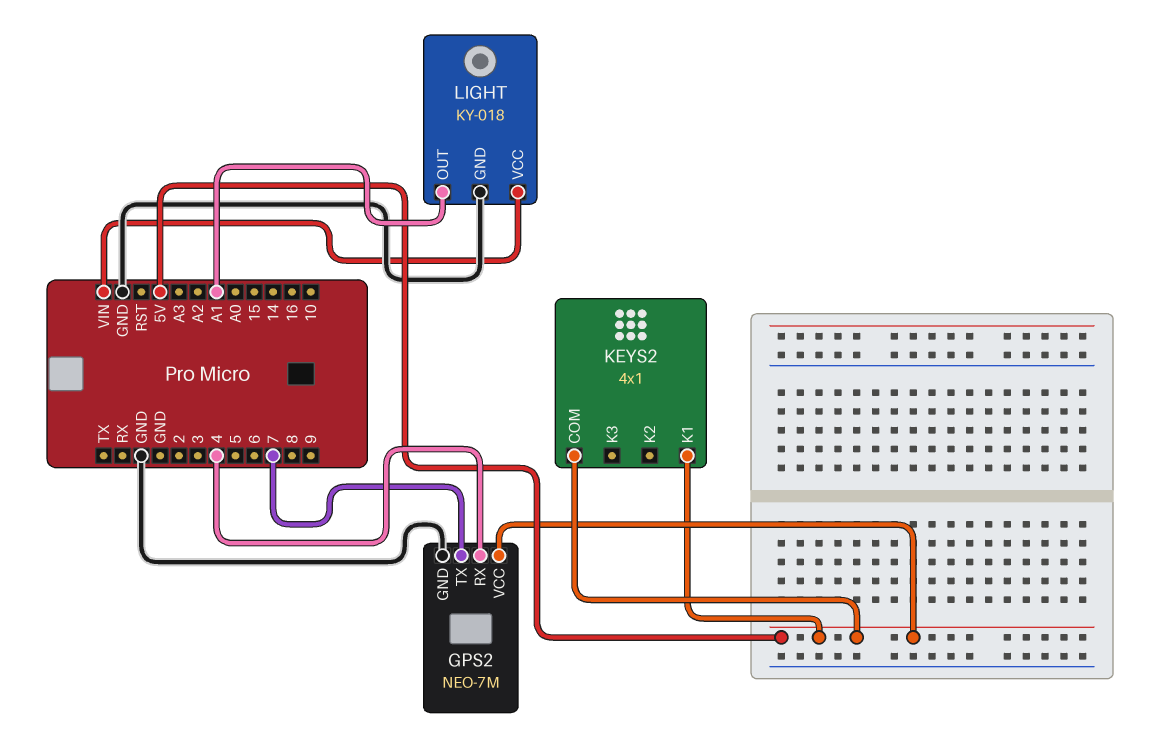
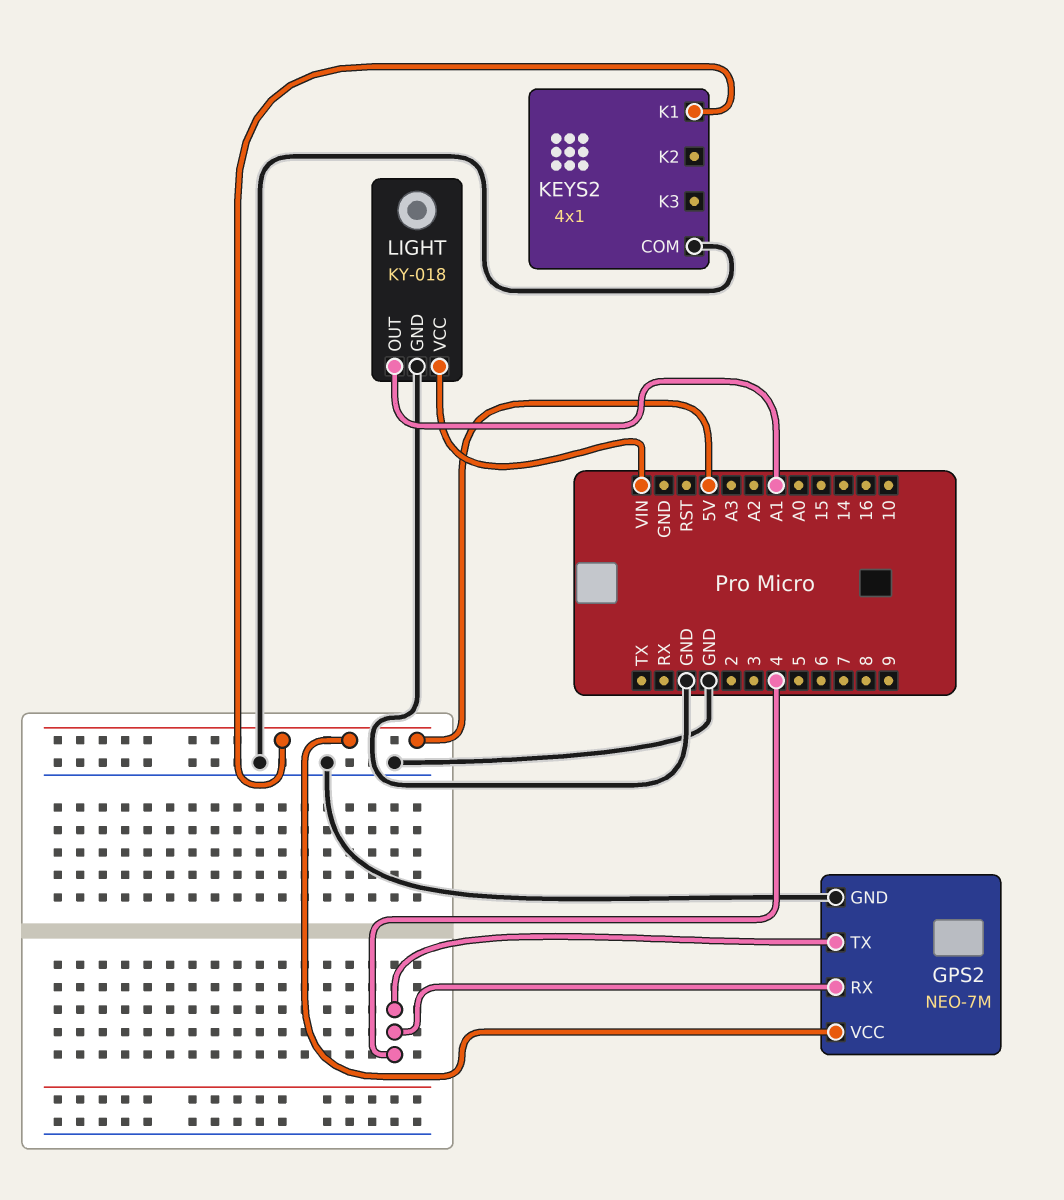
GPS2 pin TX: 7 -> 4
KEYS2 pin COM: 5V -> GND

